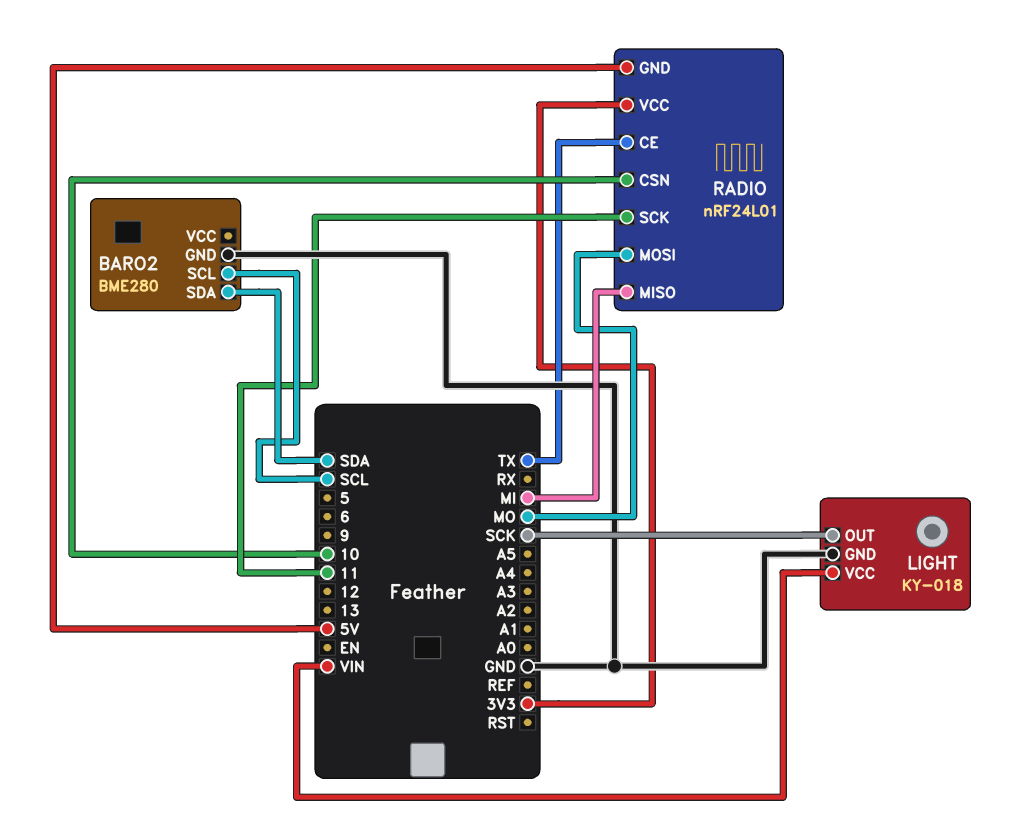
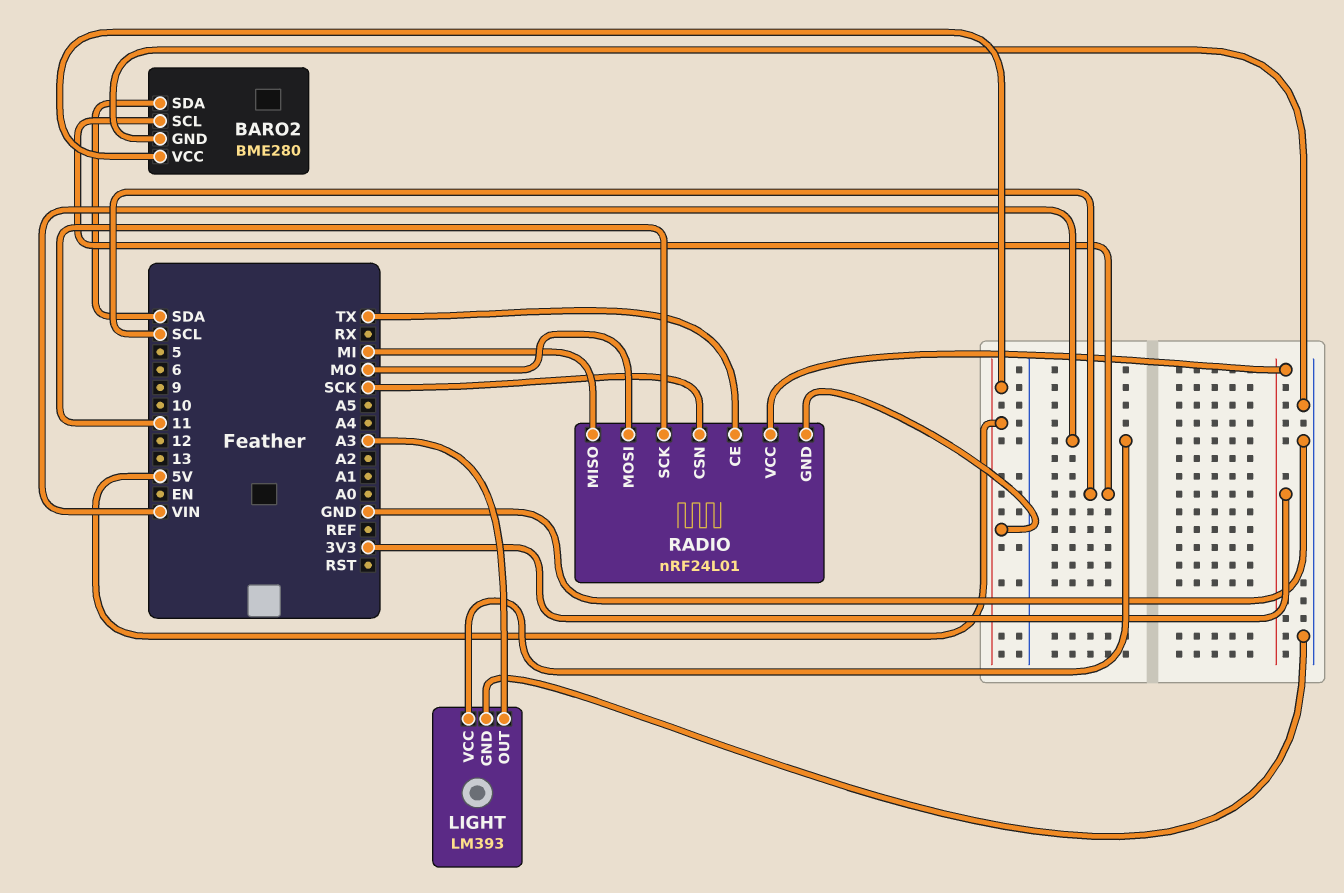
BARO2 pin VCC: none -> 5V
LIGHT: KY-018 -> LM393
LIGHT pin OUT: SCK -> A3
RADIO pin CSN: 10 -> SCK

